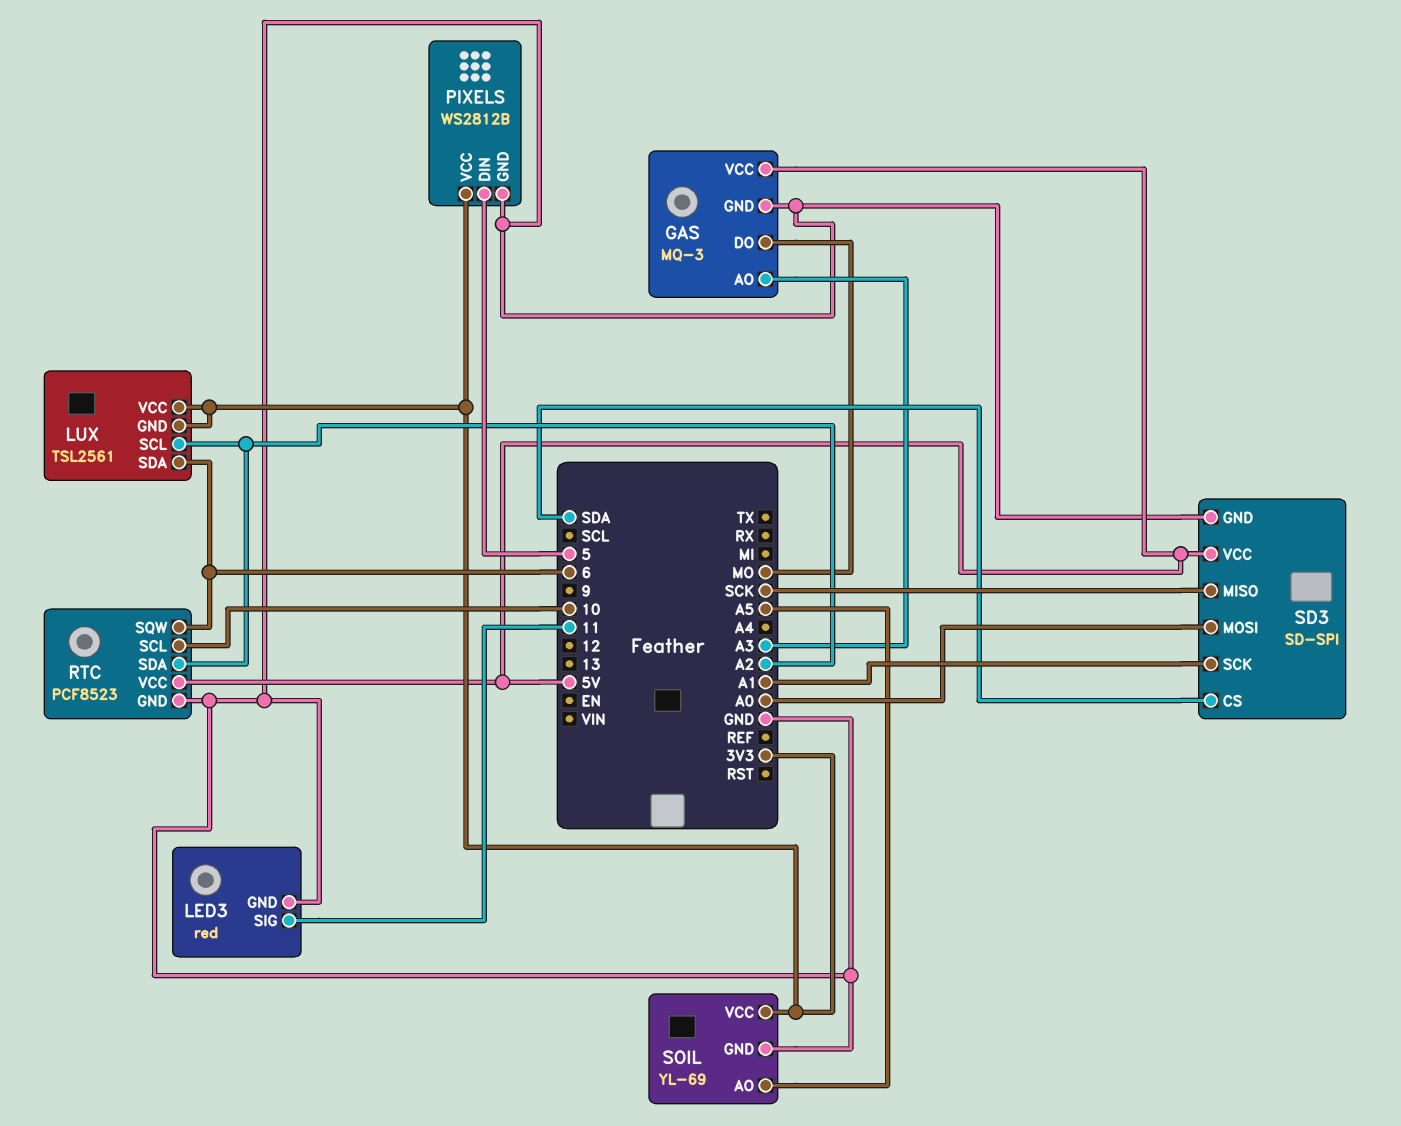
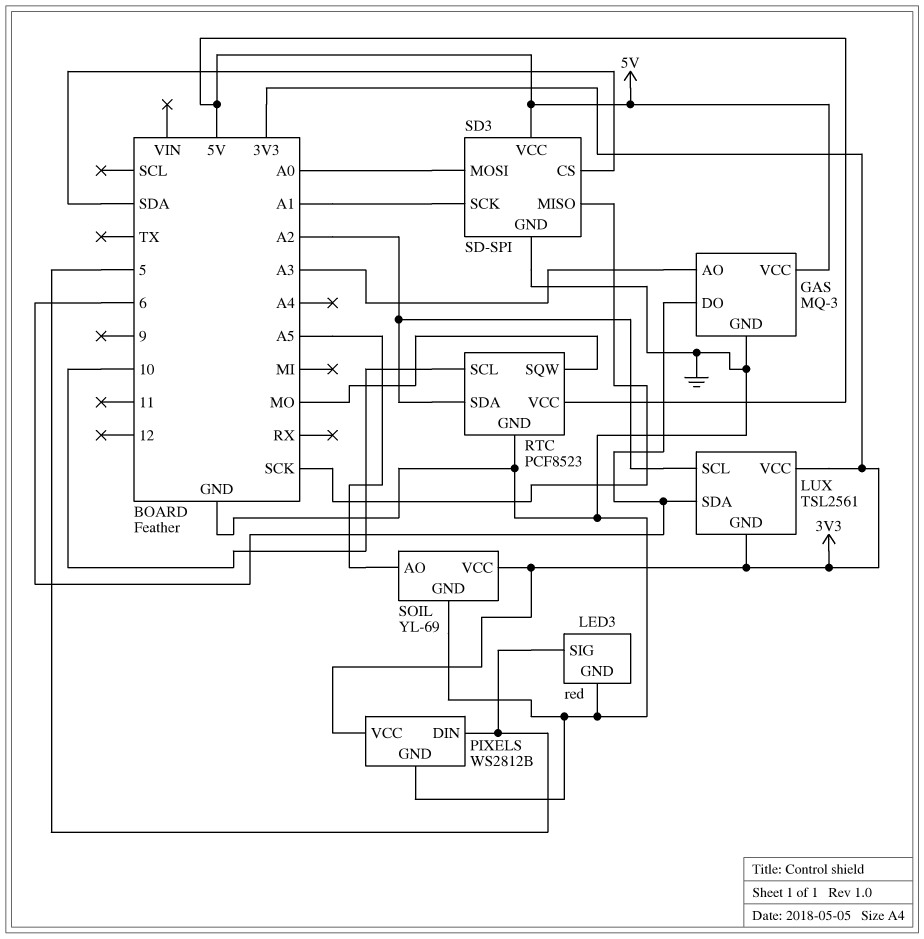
GAS pin DO: MO -> 6
LED3 pin SIG: 11 -> 5
RTC pin SQW: 6 -> MO

